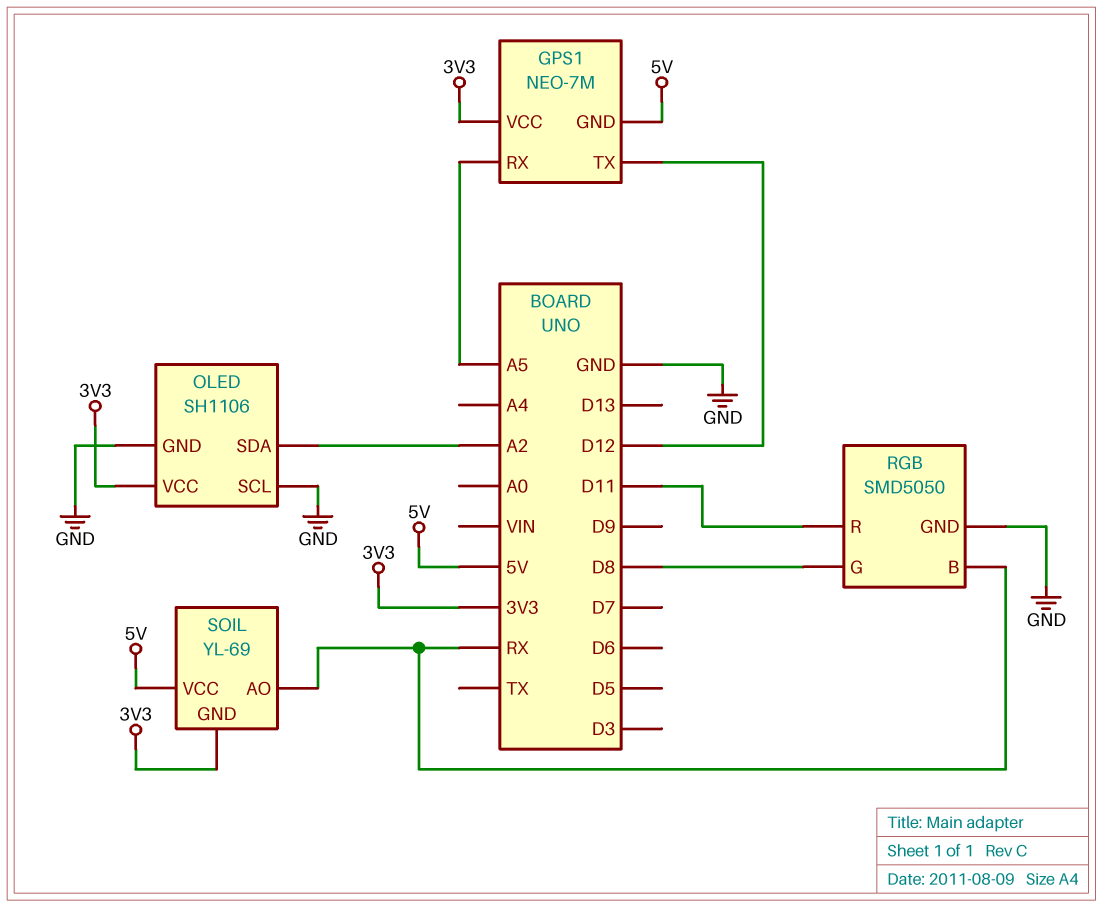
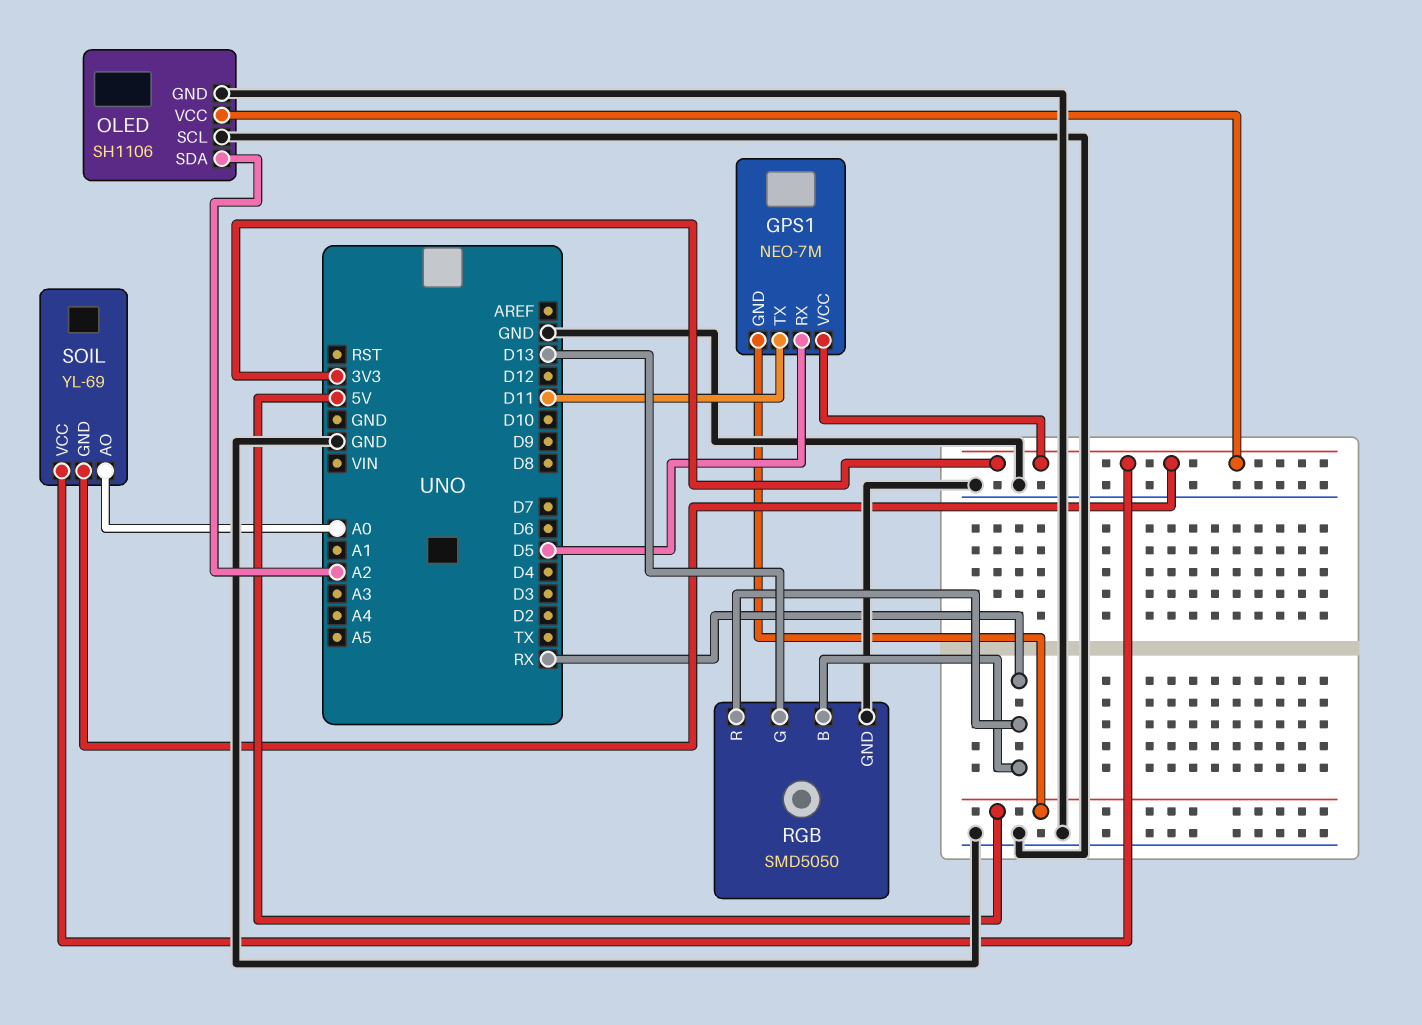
GPS1 pin RX: A5 -> D5
GPS1 pin TX: D12 -> D11
RGB pin G: D8 -> D13
RGB pin R: D11 -> RX
SOIL pin AO: RX -> A0
SOIL pin VCC: 5V -> 3V3

